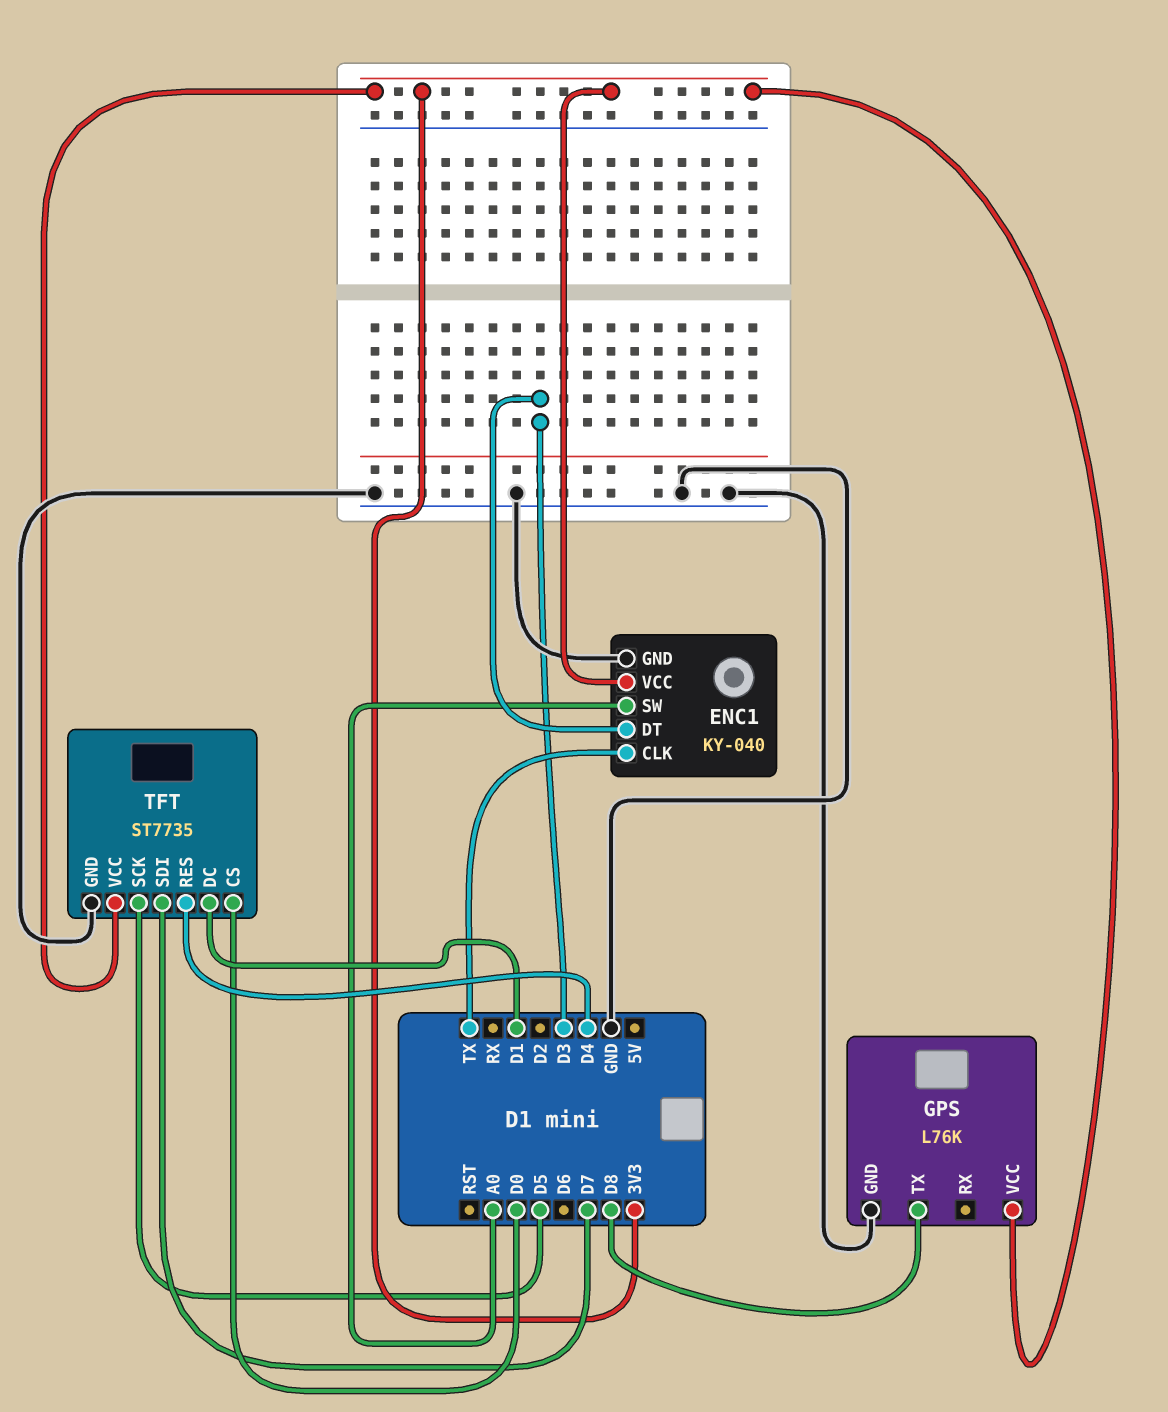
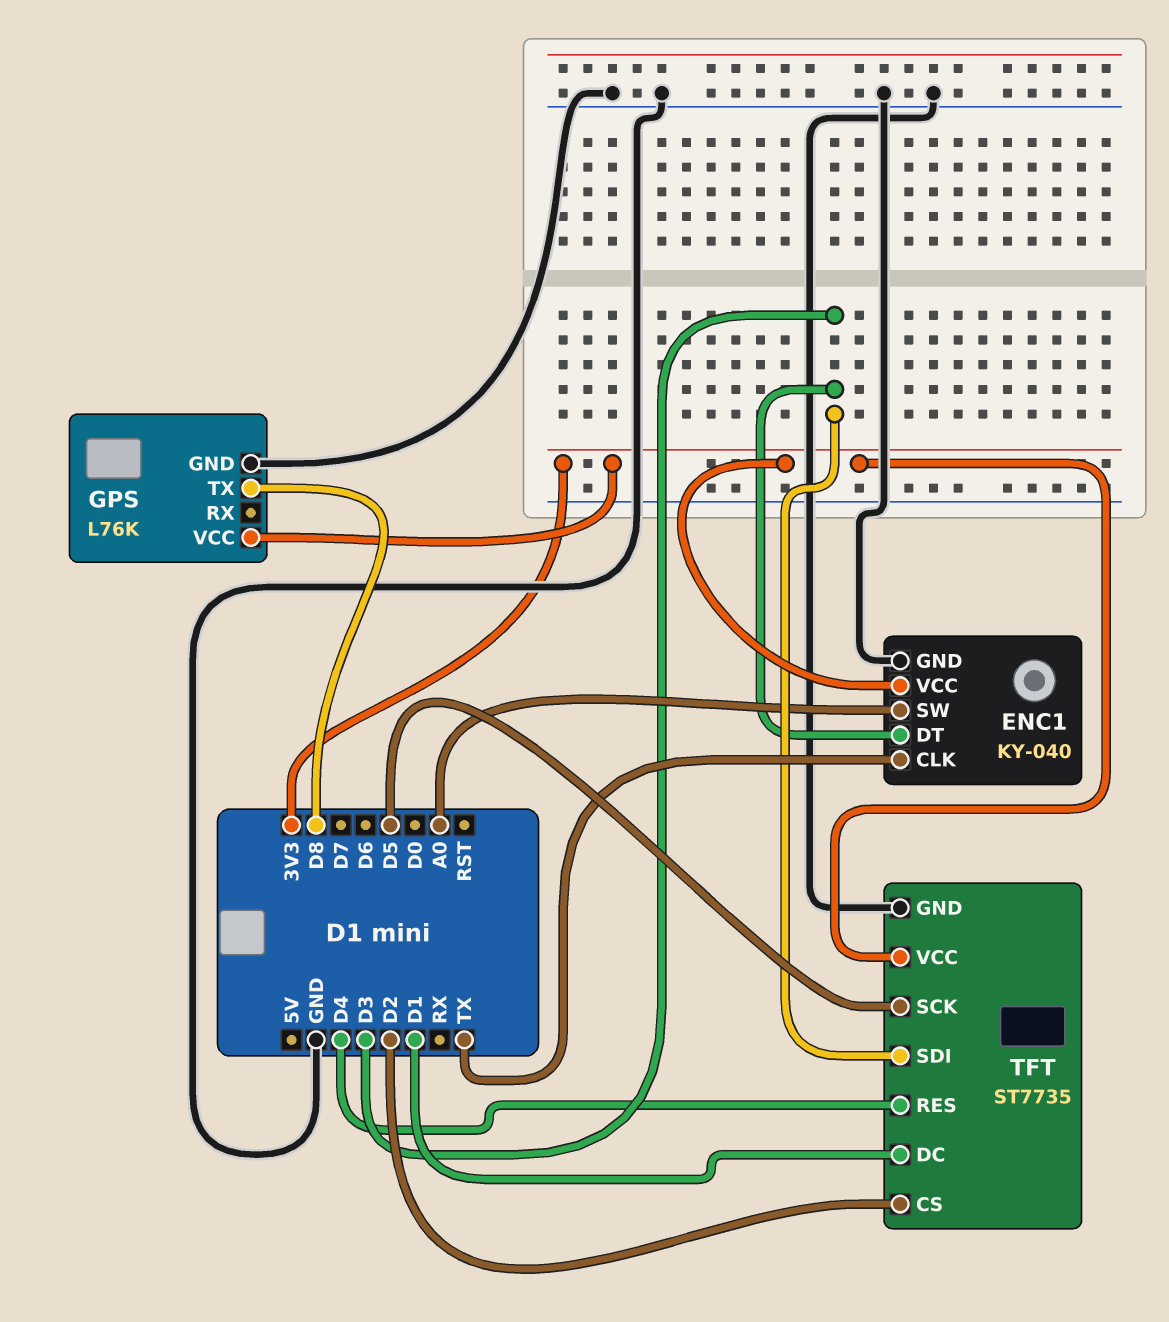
TFT pin CS: D0 -> D2
TFT pin SDI: D7 -> D3

